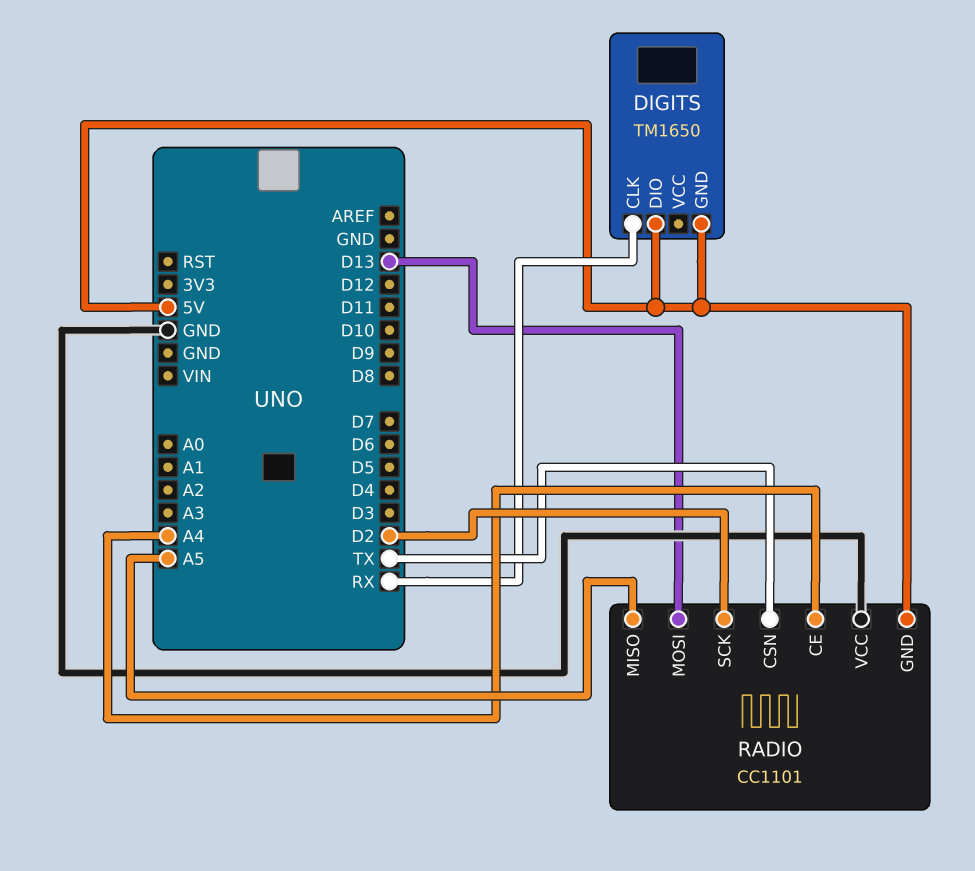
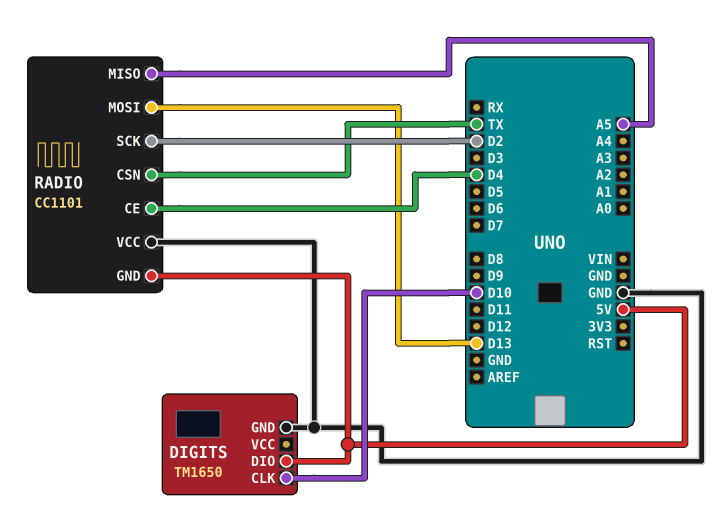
DIGITS pin CLK: RX -> D10
DIGITS pin GND: 5V -> GND
RADIO pin CE: A4 -> D4

